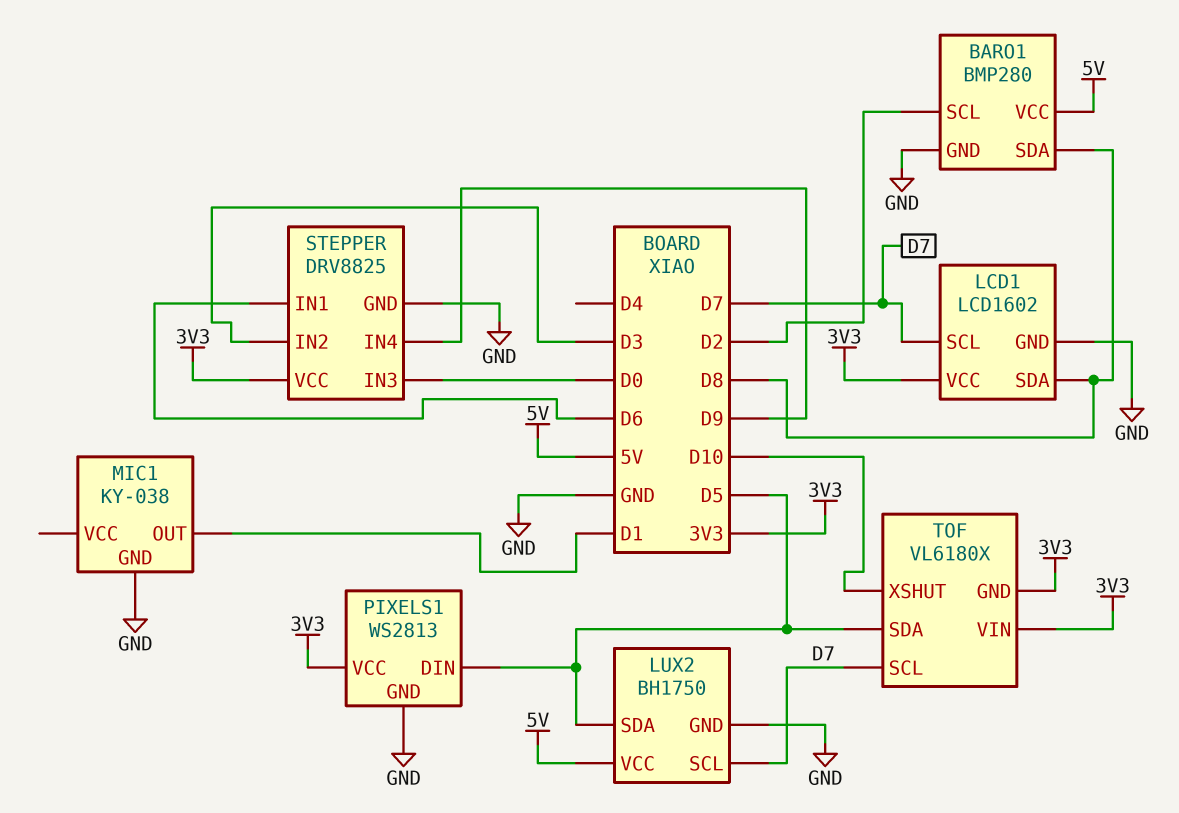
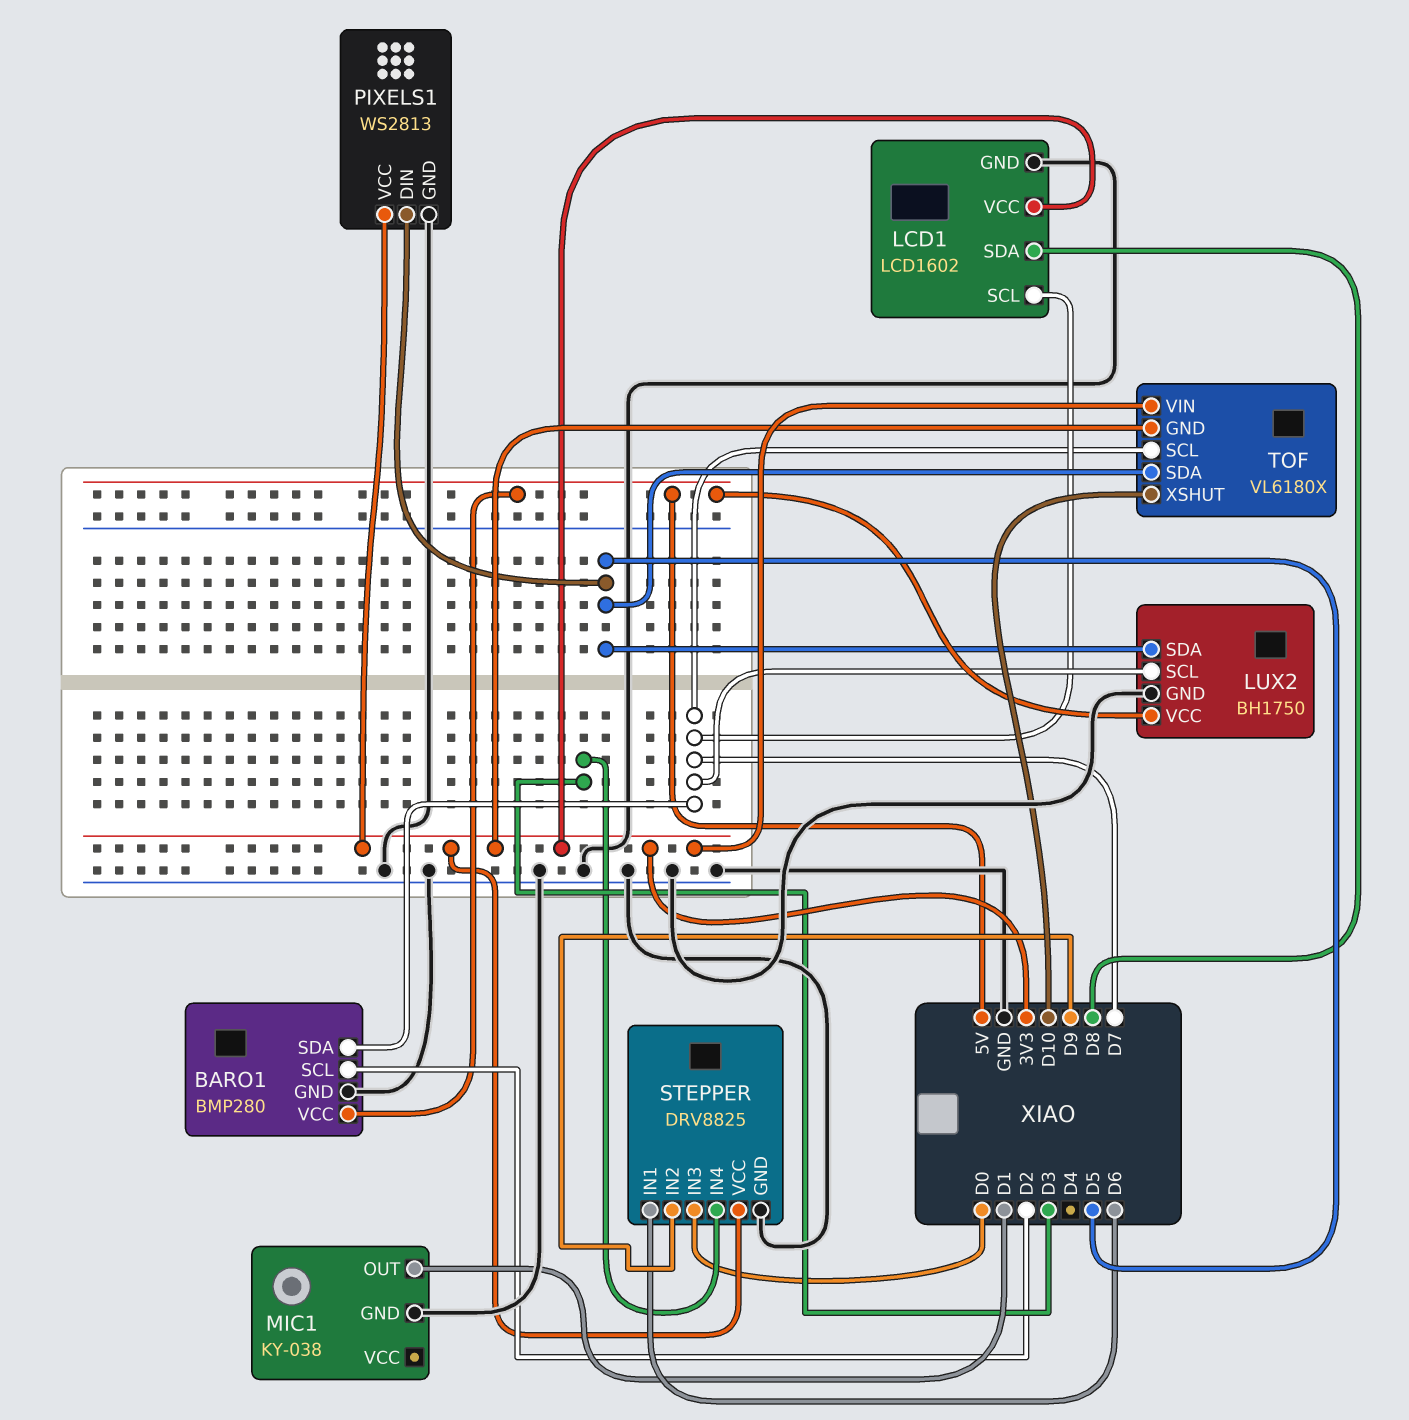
BARO1 pin SDA: D8 -> D7
STEPPER pin IN2: D3 -> D9
STEPPER pin IN4: D9 -> D3

